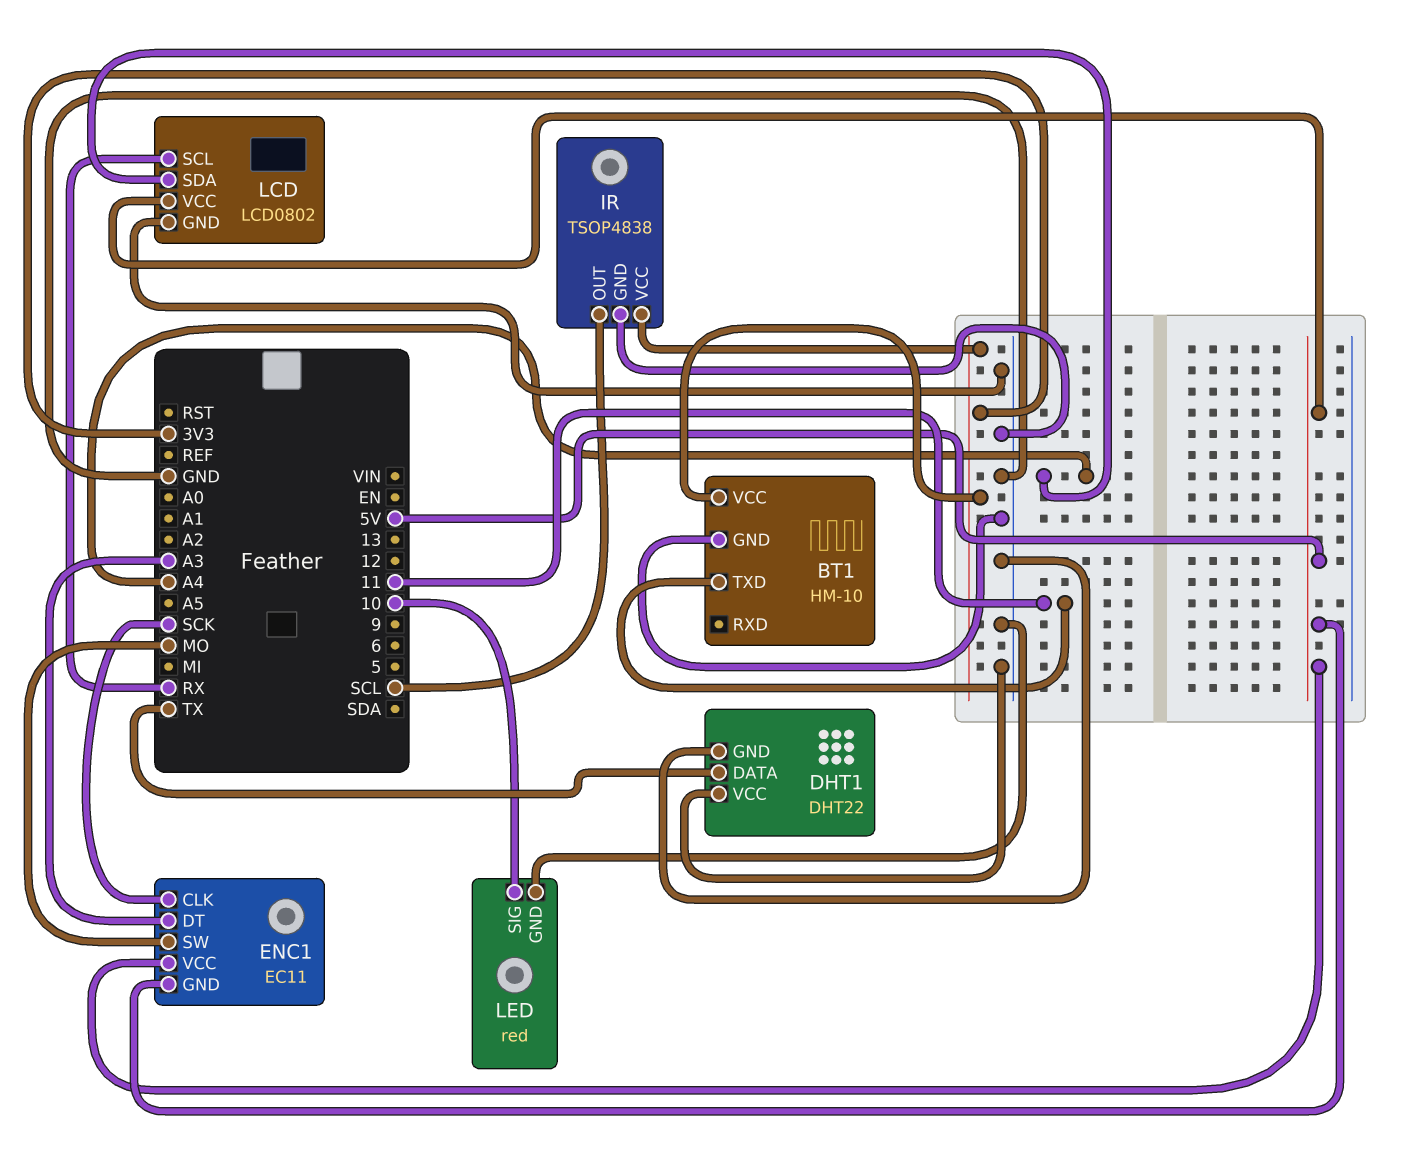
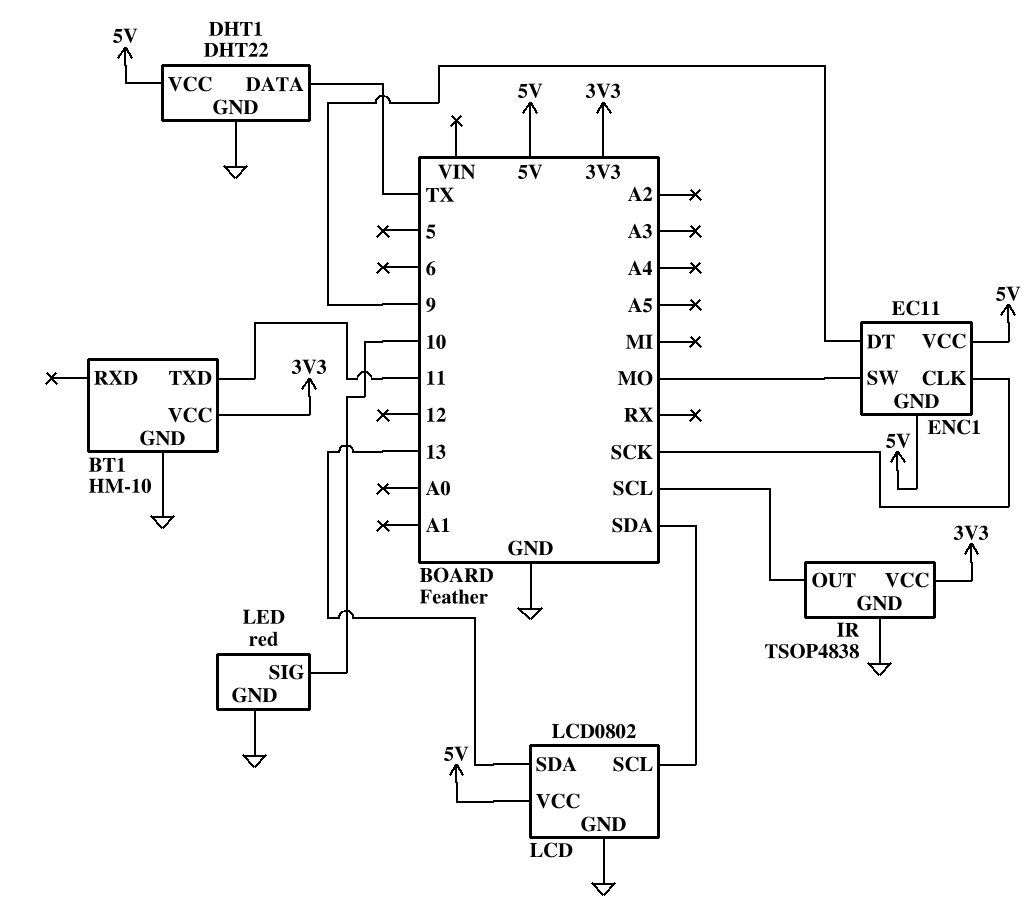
DHT1 pin VCC: GND -> 5V
ENC1 pin DT: A3 -> 9
LCD pin SCL: RX -> SDA
LCD pin SDA: A4 -> 13

